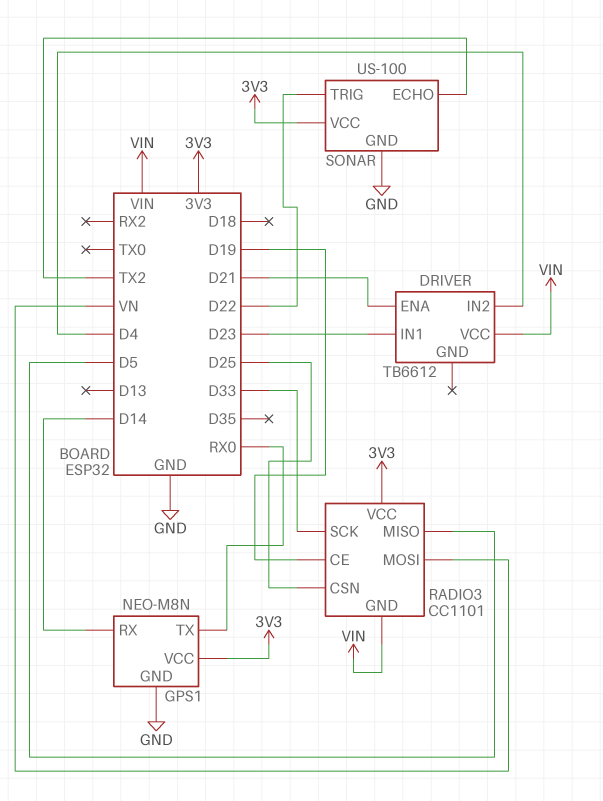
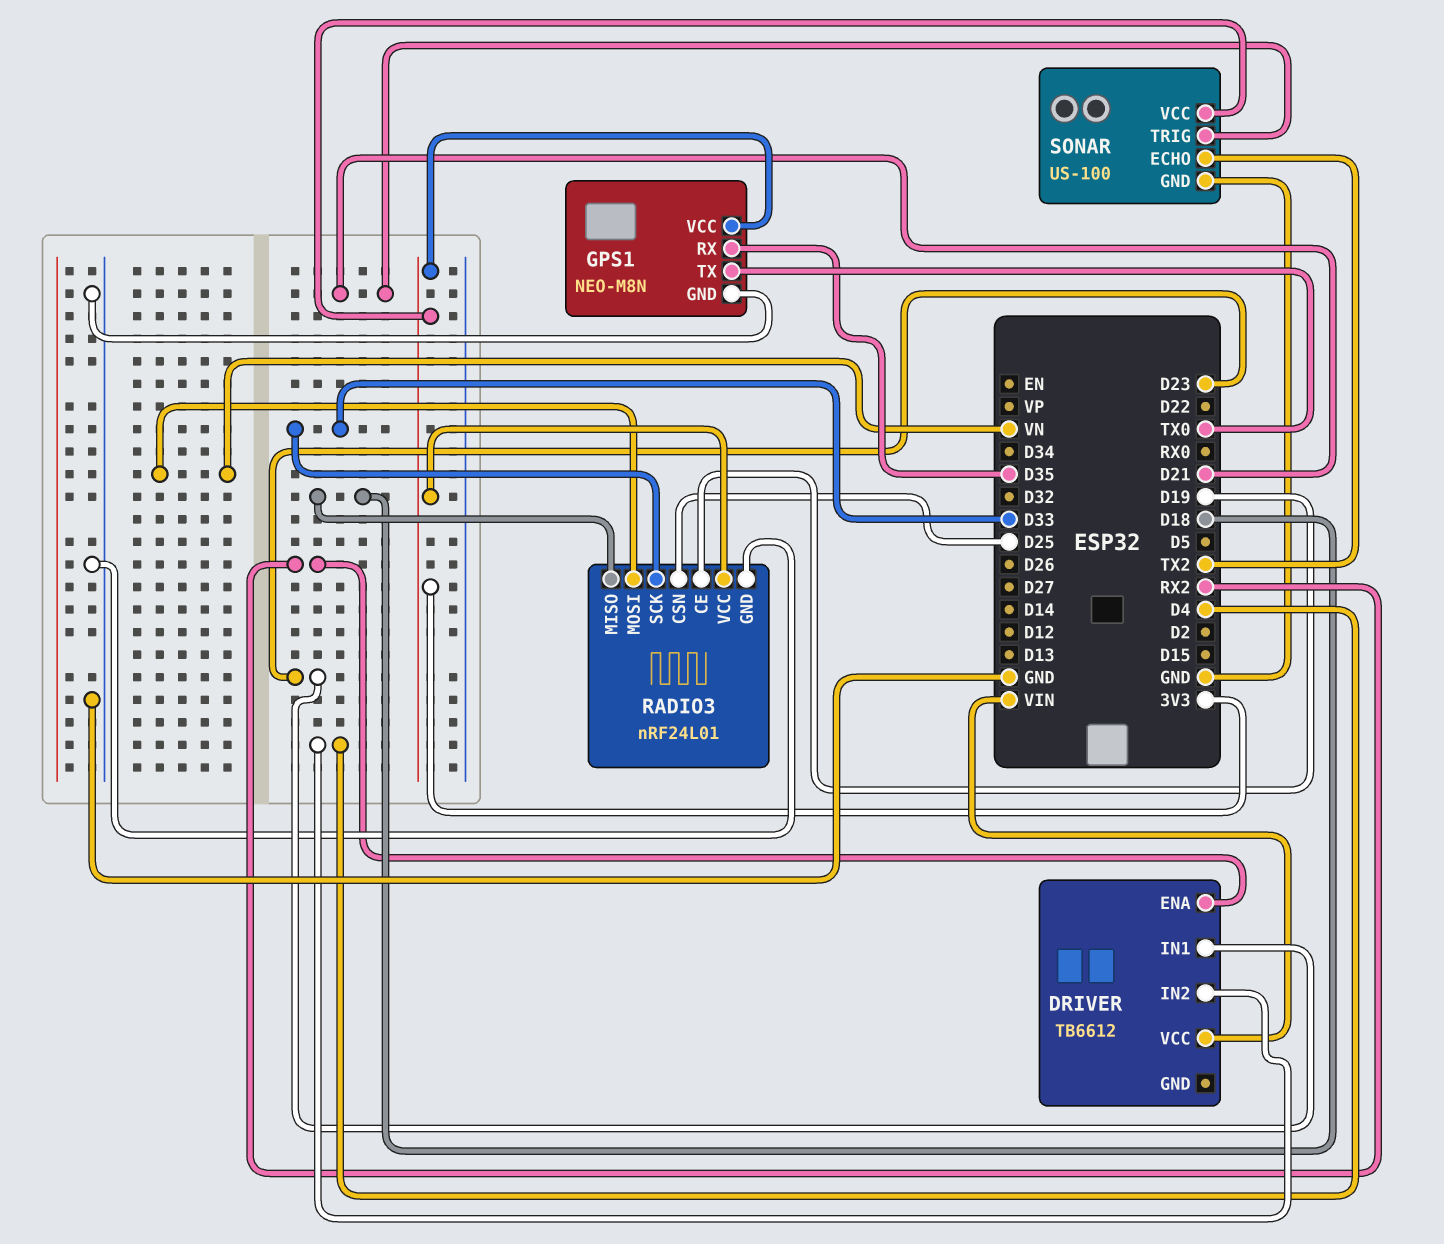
DRIVER pin ENA: D21 -> RX2
GPS1 pin RX: D14 -> D35
GPS1 pin TX: RX0 -> TX0
RADIO3: CC1101 -> nRF24L01
RADIO3 pin GND: VIN -> GND
RADIO3 pin MISO: D5 -> D18
SONAR pin TRIG: D22 -> D21

